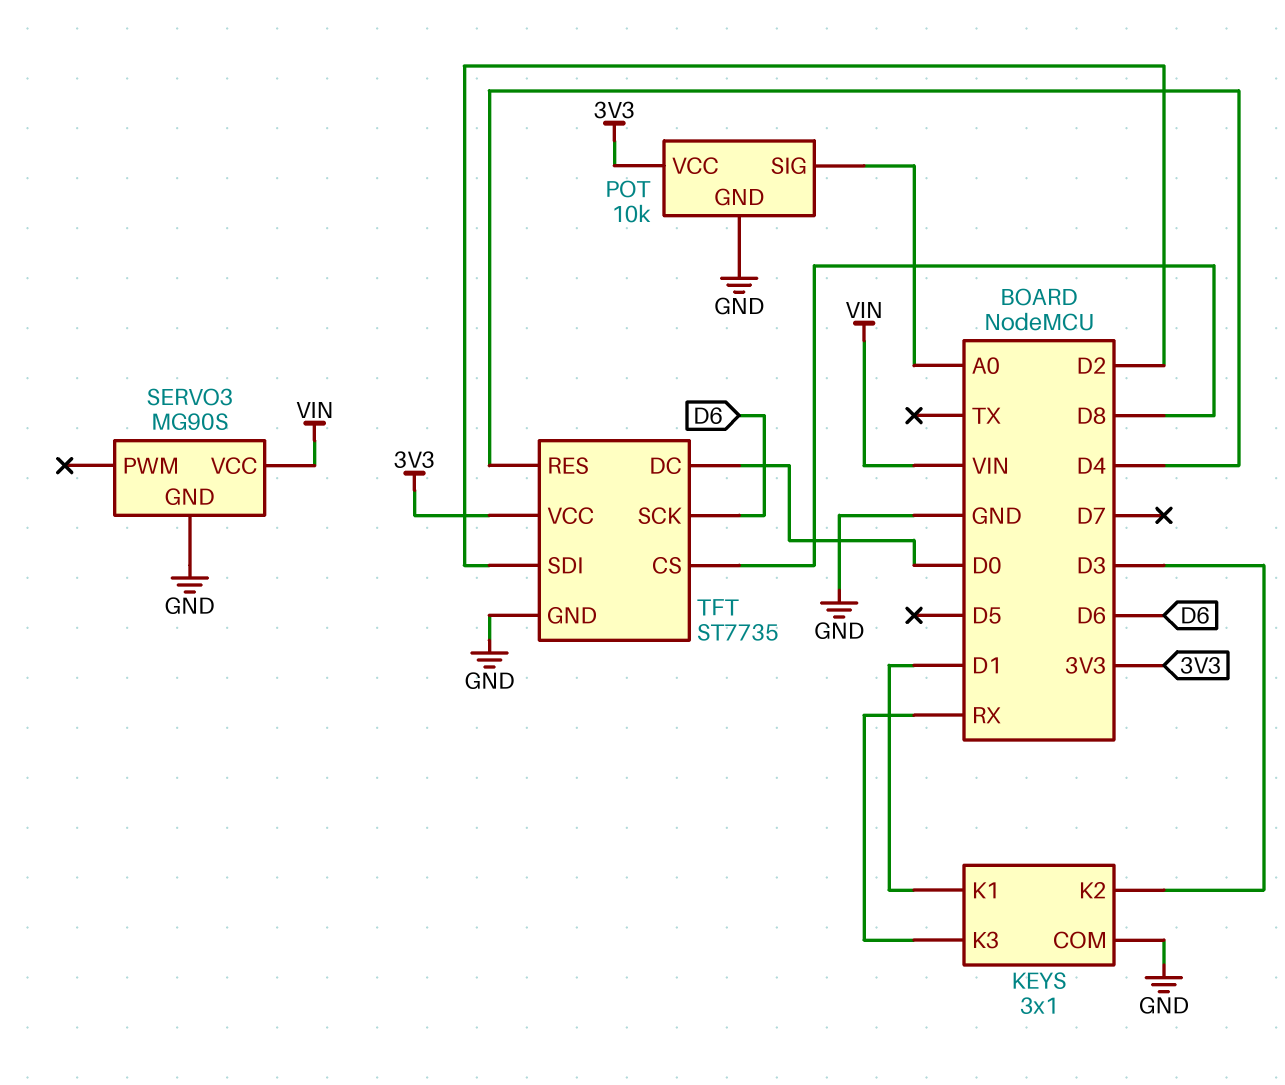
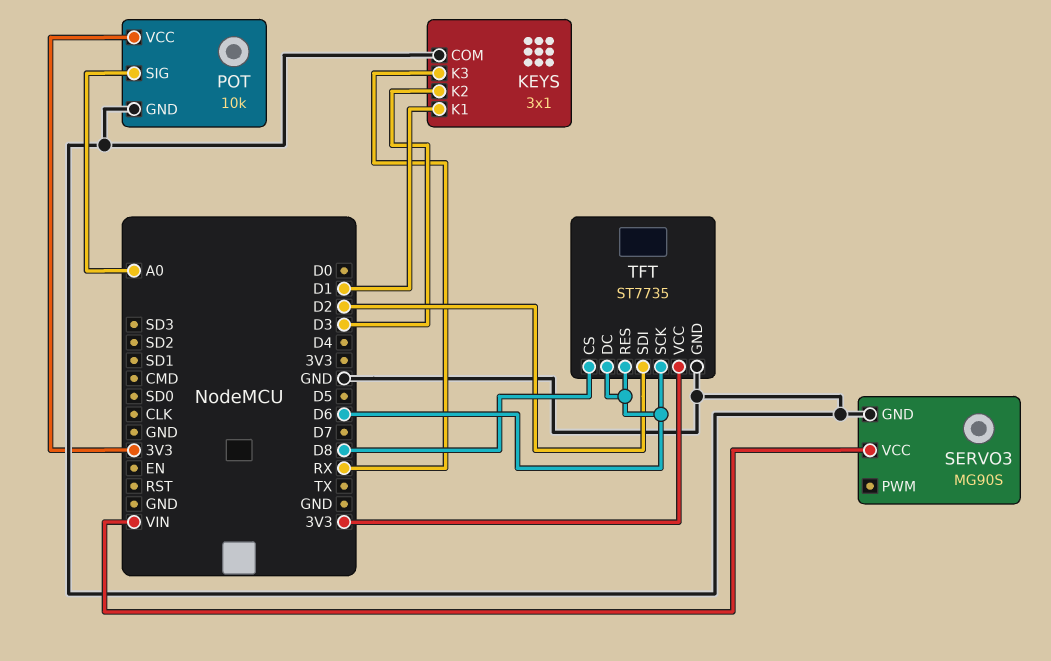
TFT pin DC: D0 -> D6
TFT pin RES: D4 -> D6

